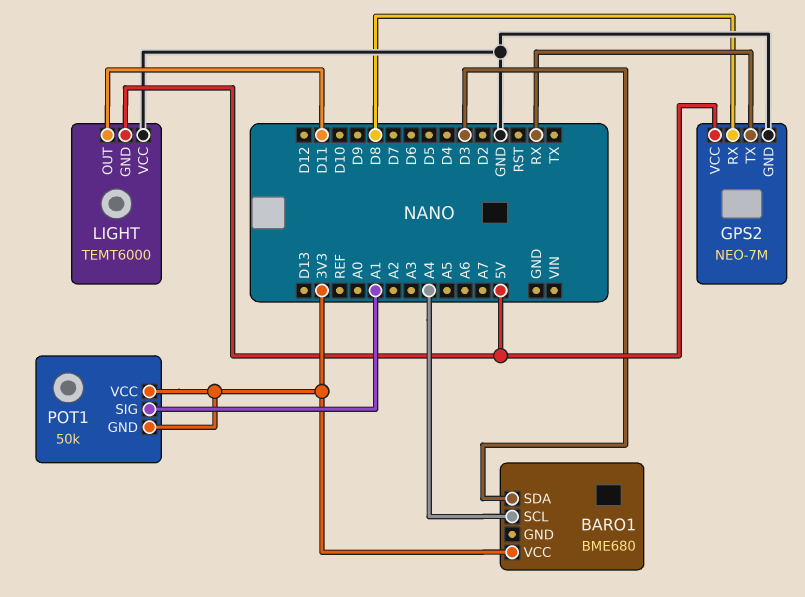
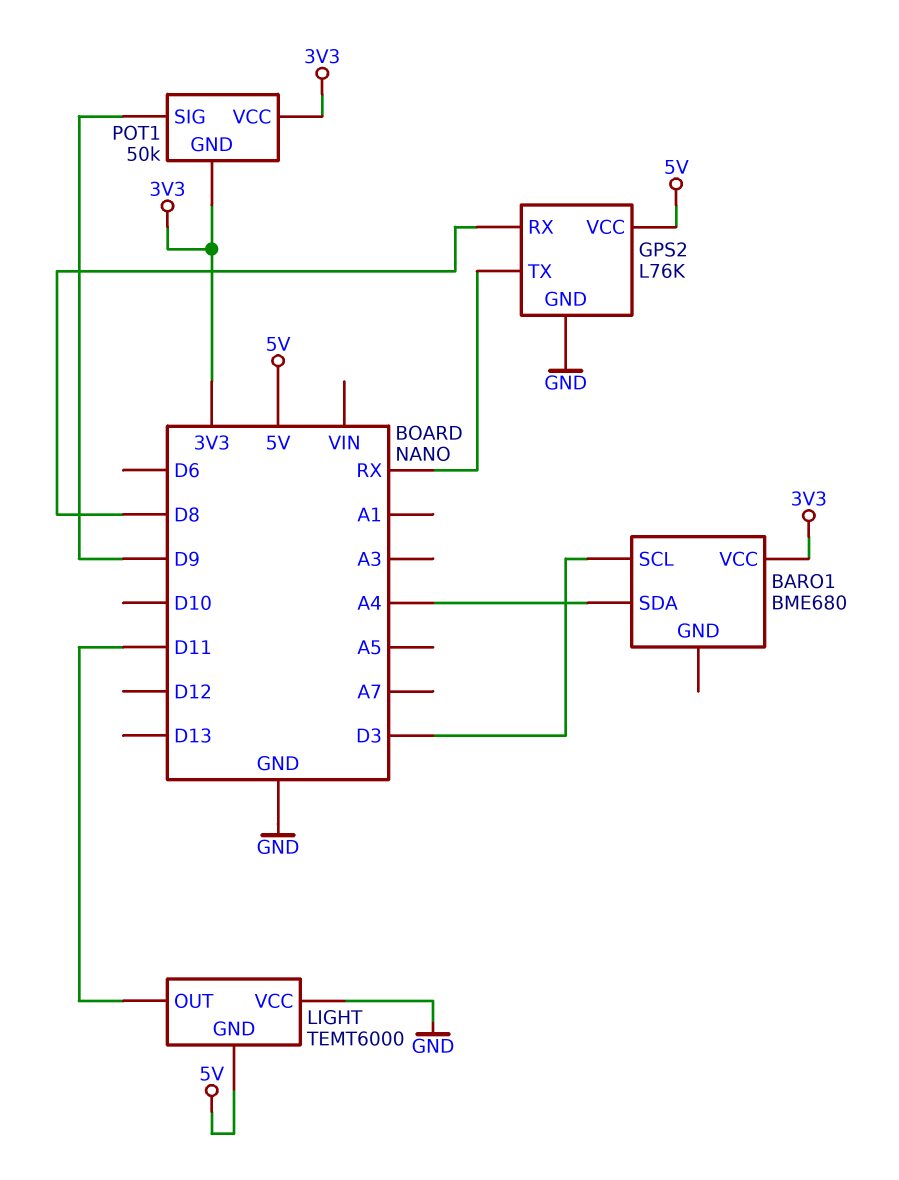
BARO1 pin SCL: A4 -> D3
BARO1 pin SDA: D3 -> A4
GPS2: NEO-7M -> L76K
POT1 pin SIG: A1 -> D9

